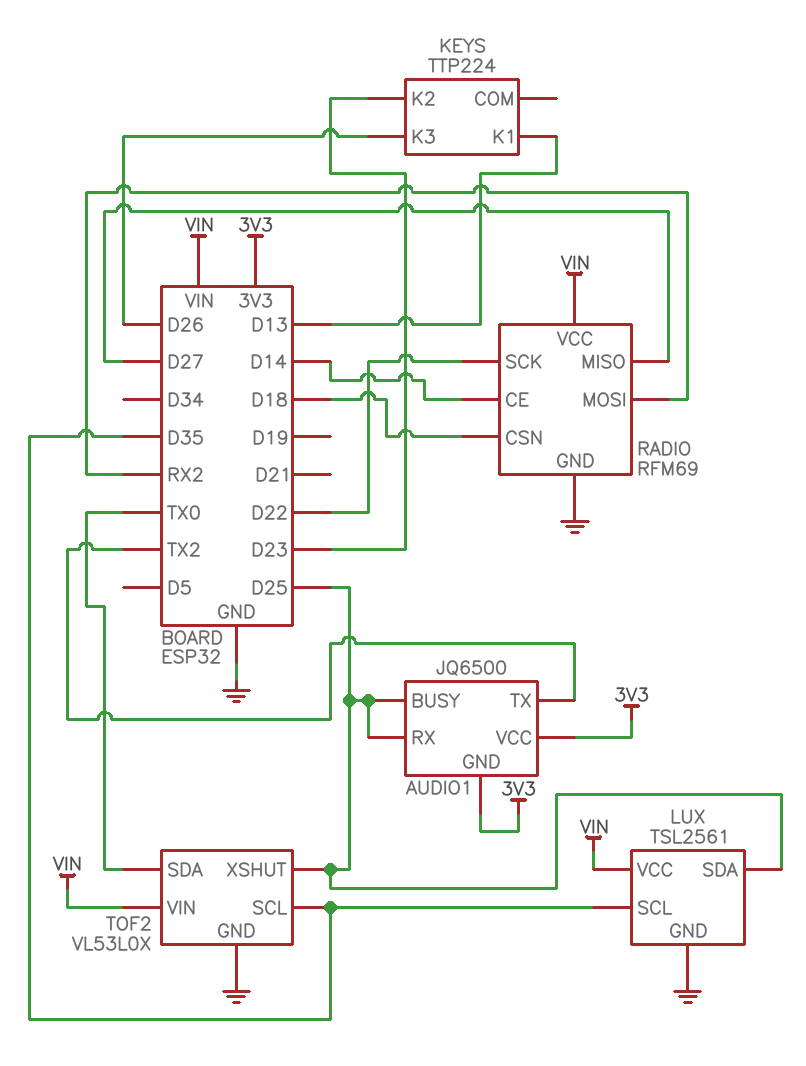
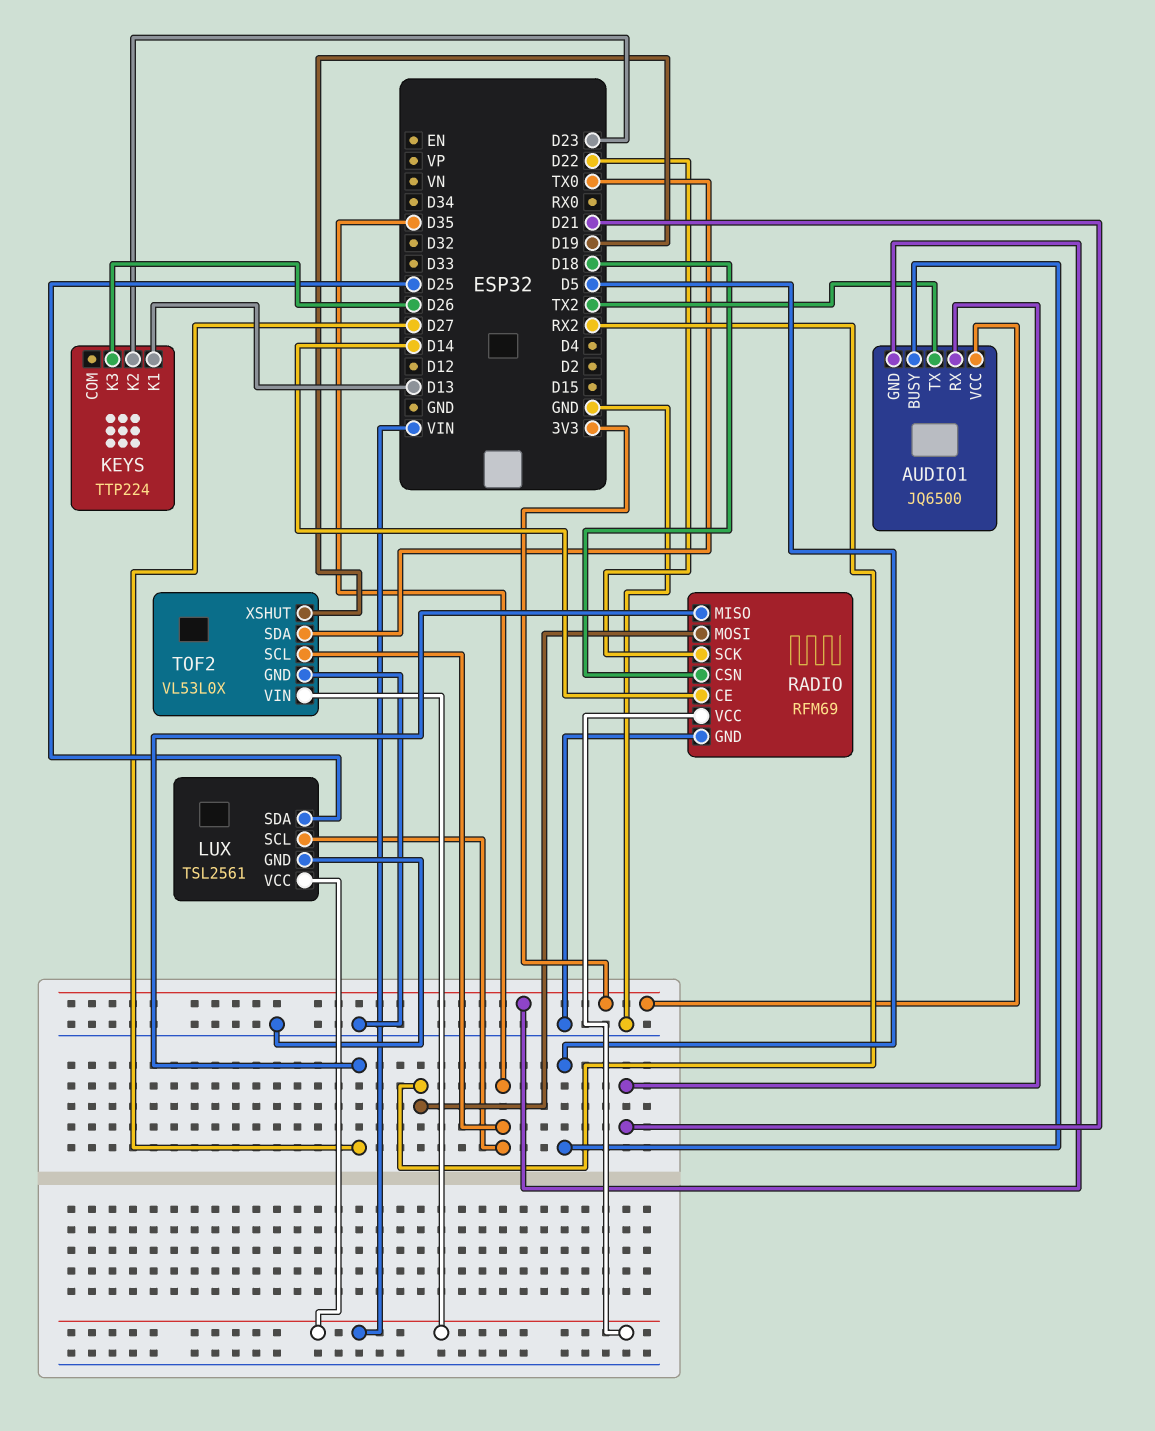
AUDIO1 pin BUSY: D25 -> D5
AUDIO1 pin RX: D25 -> D21
TOF2 pin XSHUT: D25 -> D19

